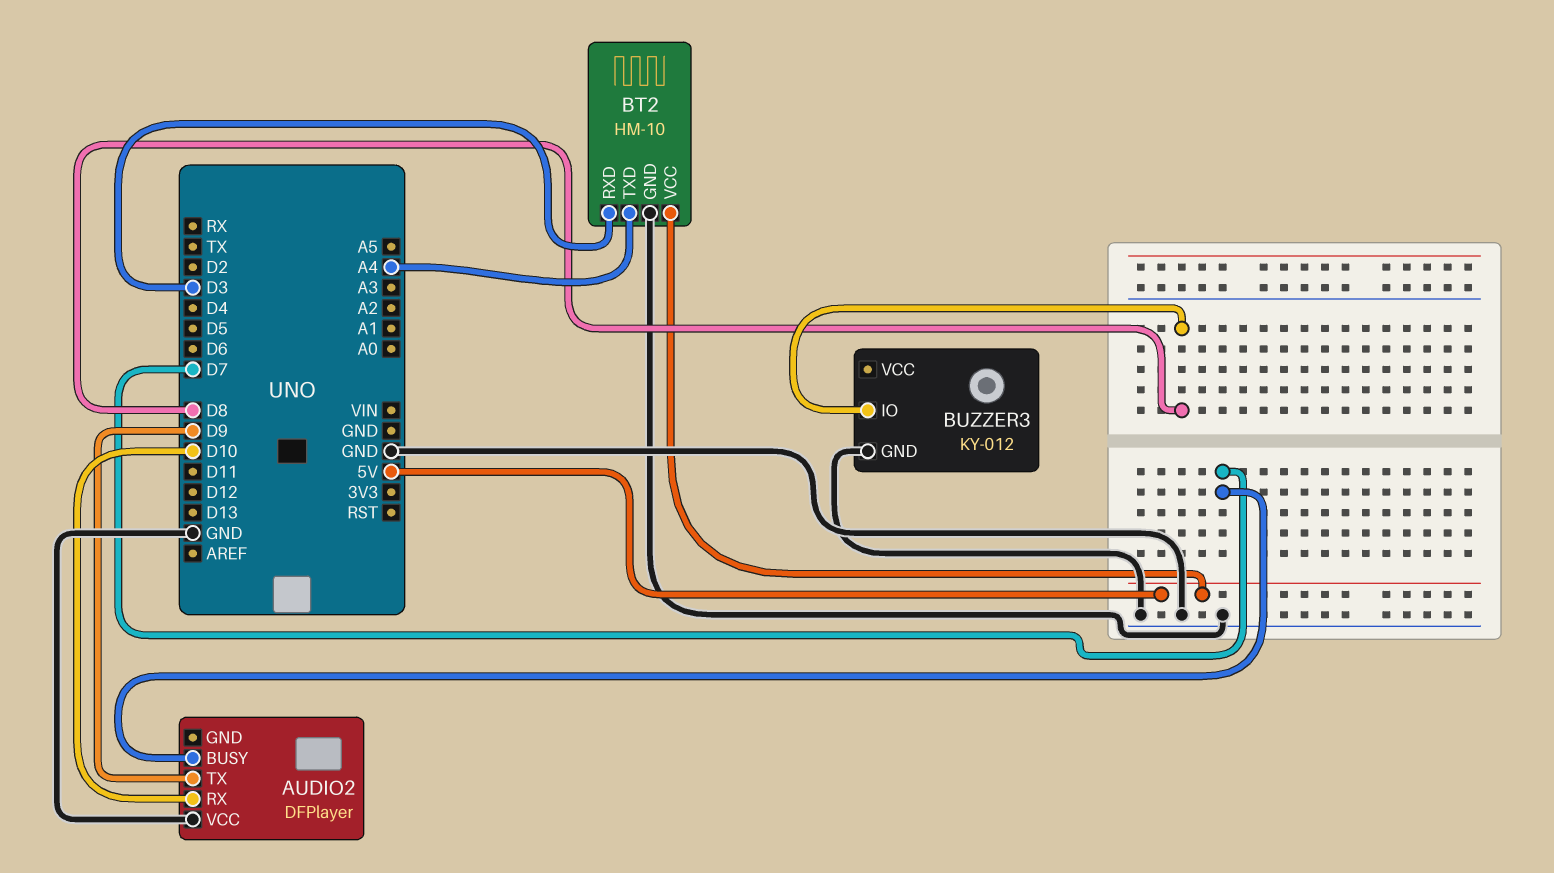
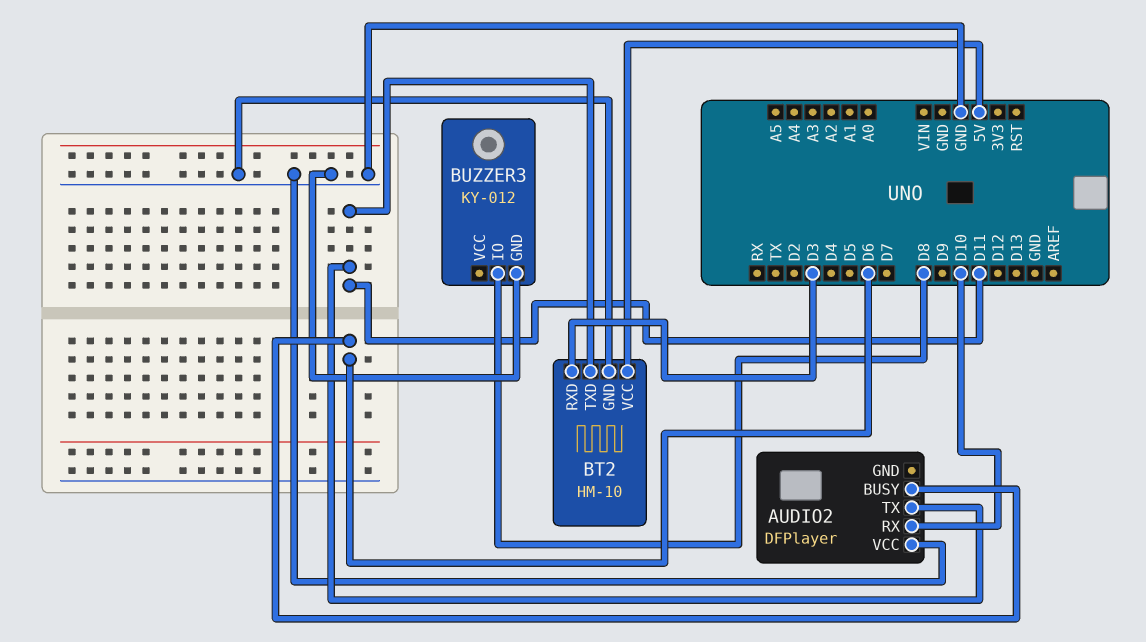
AUDIO2 pin BUSY: D7 -> D6
AUDIO2 pin TX: D9 -> D11
BT2 pin TXD: A4 -> D11

